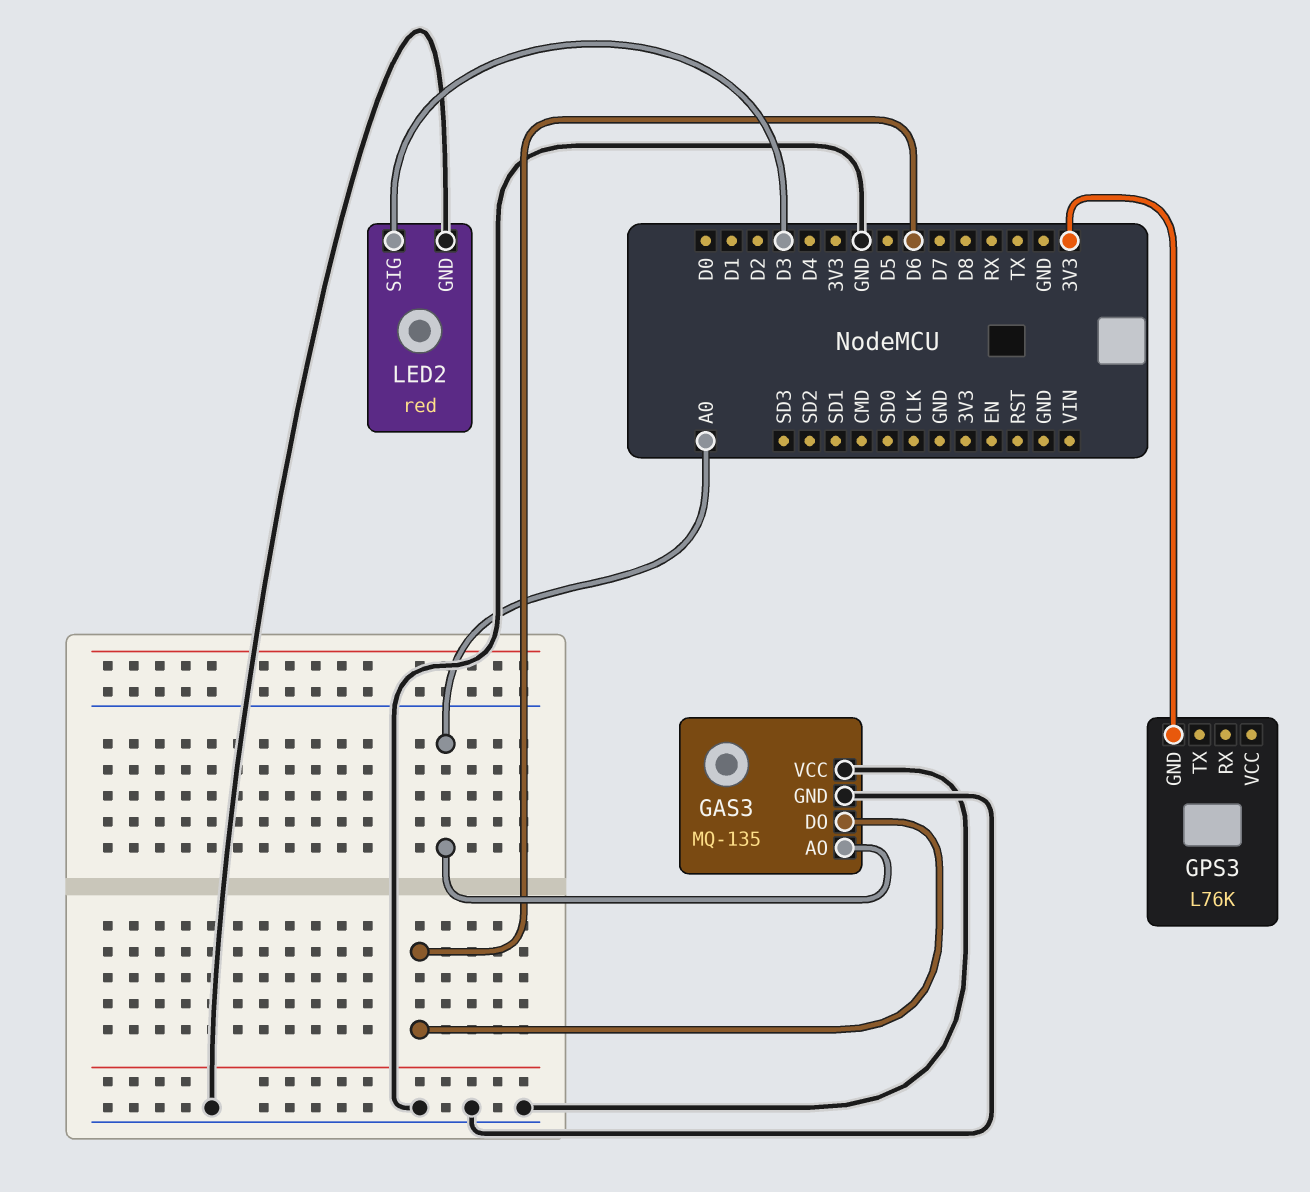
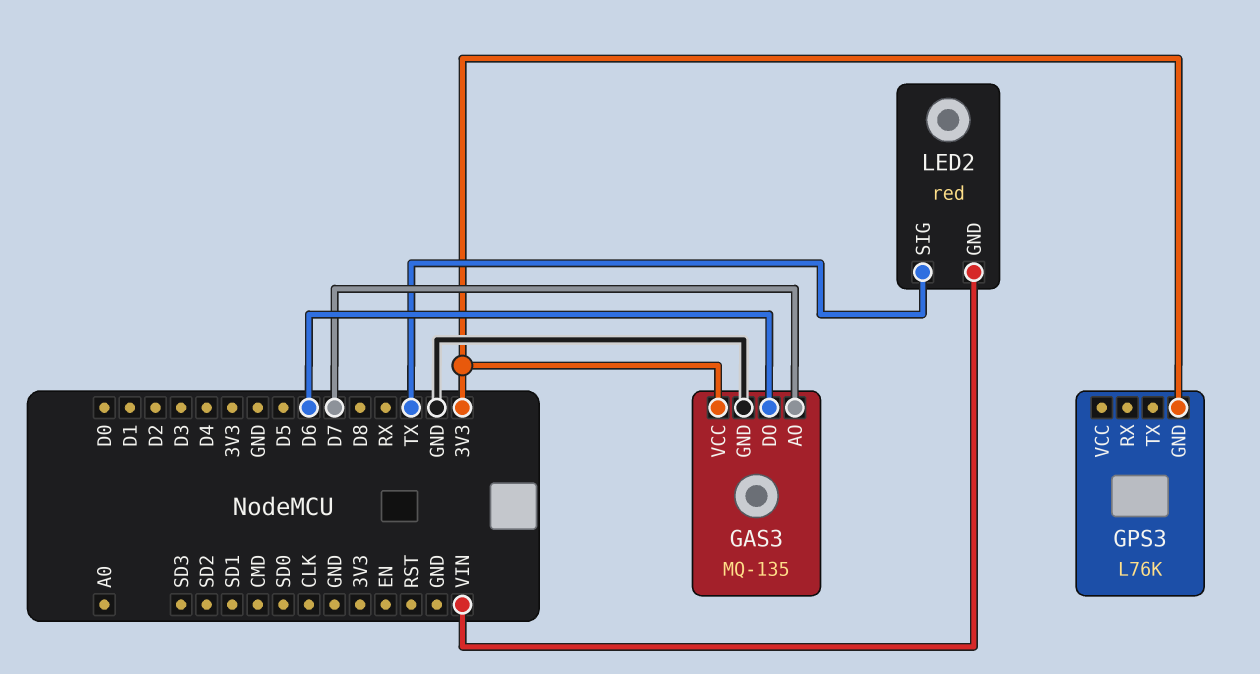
GAS3 pin AO: A0 -> D7
GAS3 pin VCC: GND -> 3V3
LED2 pin GND: GND -> VIN
LED2 pin SIG: D3 -> TX

